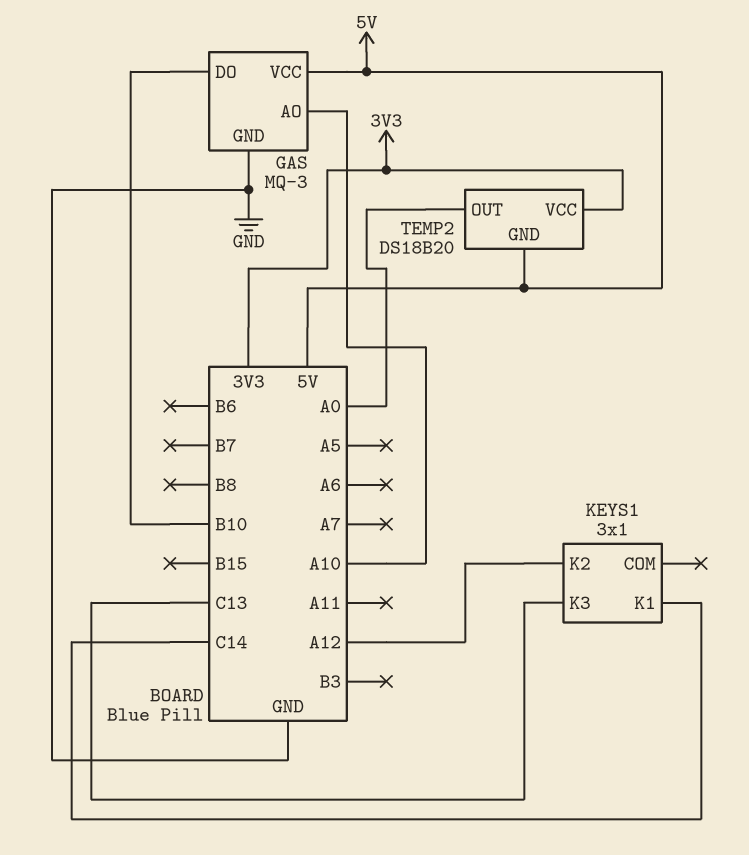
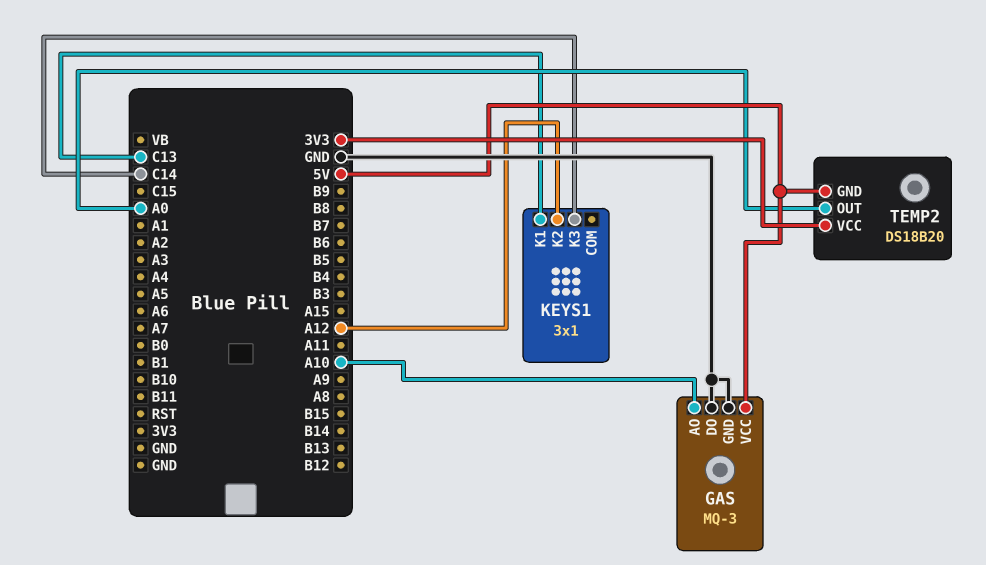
GAS pin DO: B10 -> GND
KEYS1 pin K1: C14 -> C13
KEYS1 pin K3: C13 -> C14

